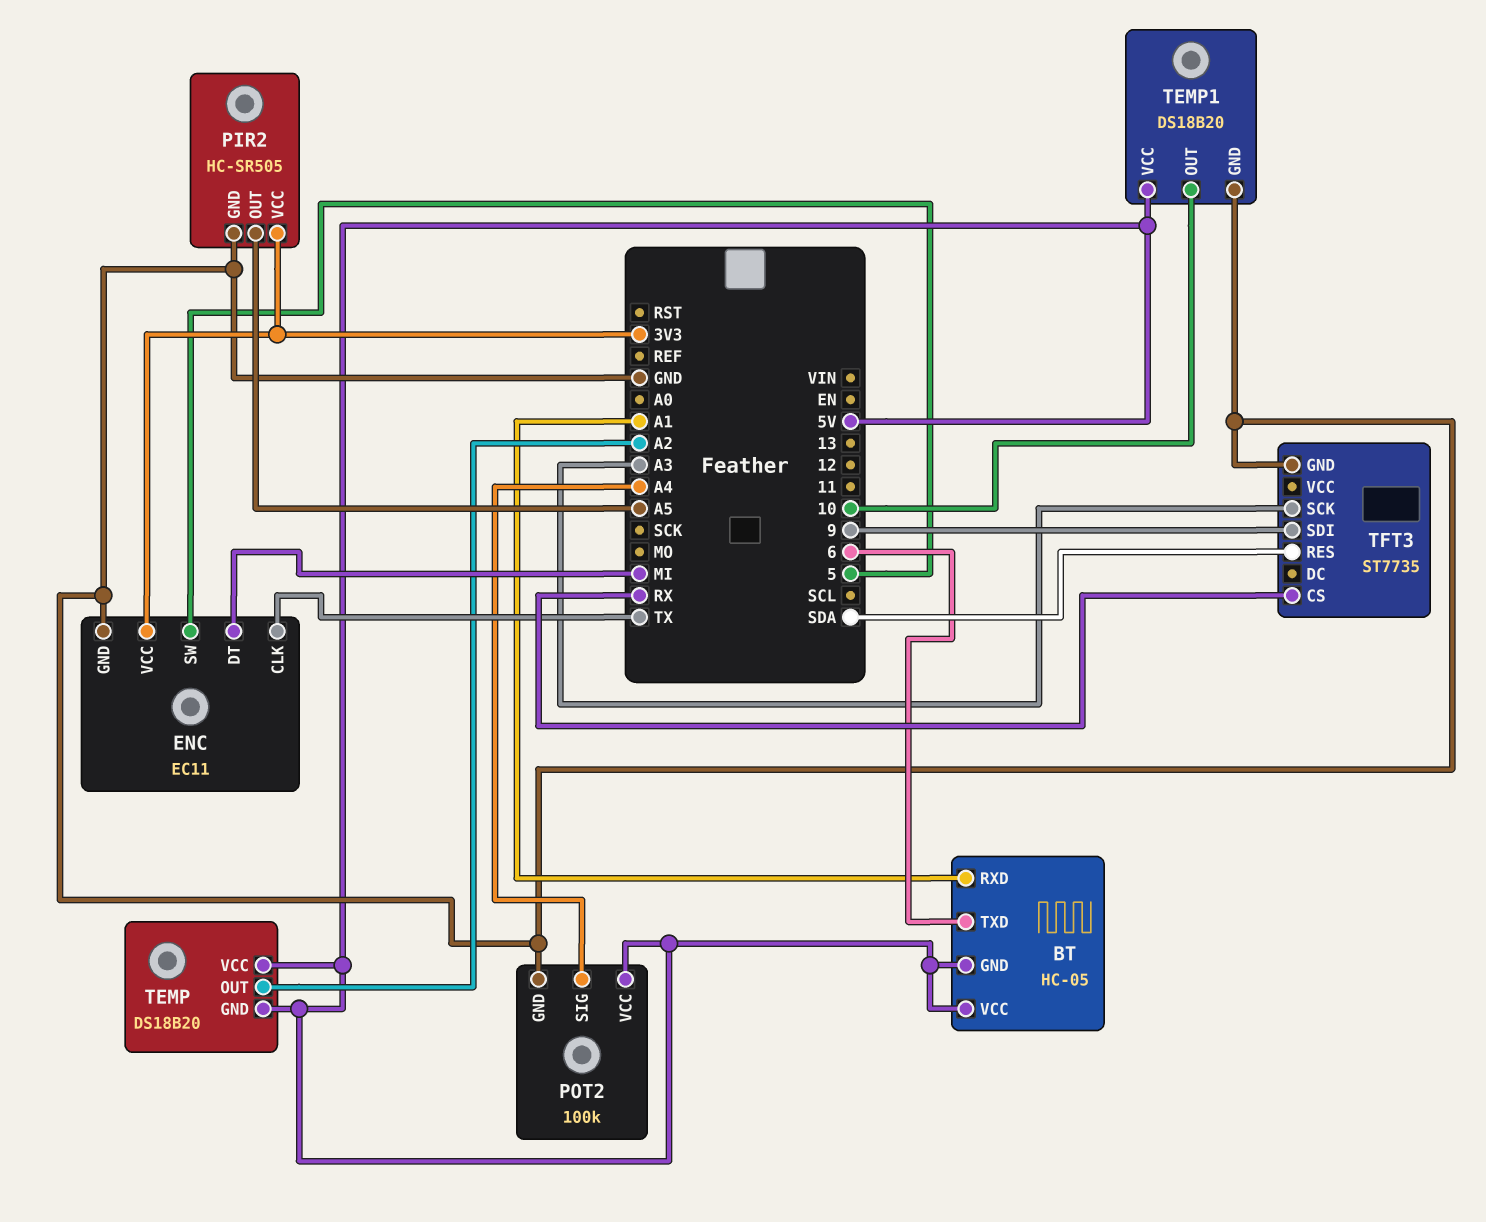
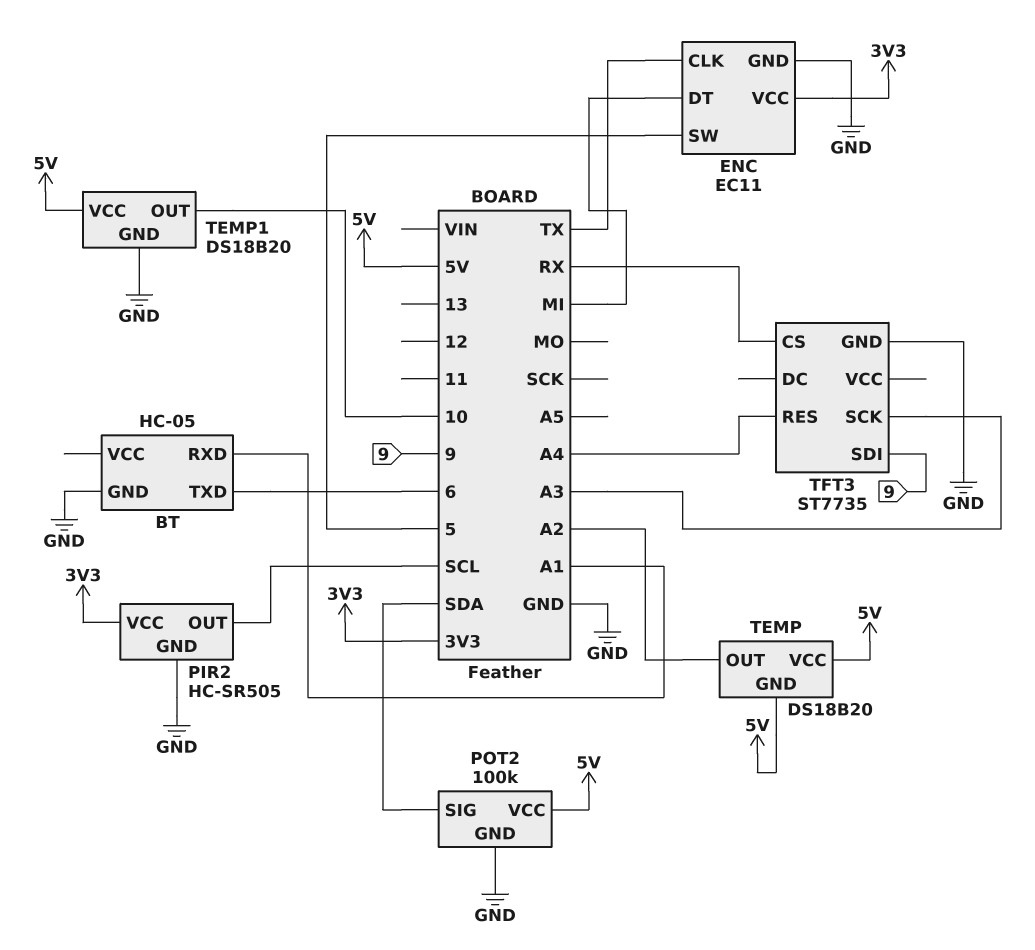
BT pin GND: 5V -> GND
BT pin VCC: 5V -> none
PIR2 pin OUT: A5 -> SCL
POT2 pin SIG: A4 -> SDA
TFT3 pin RES: SDA -> A4

